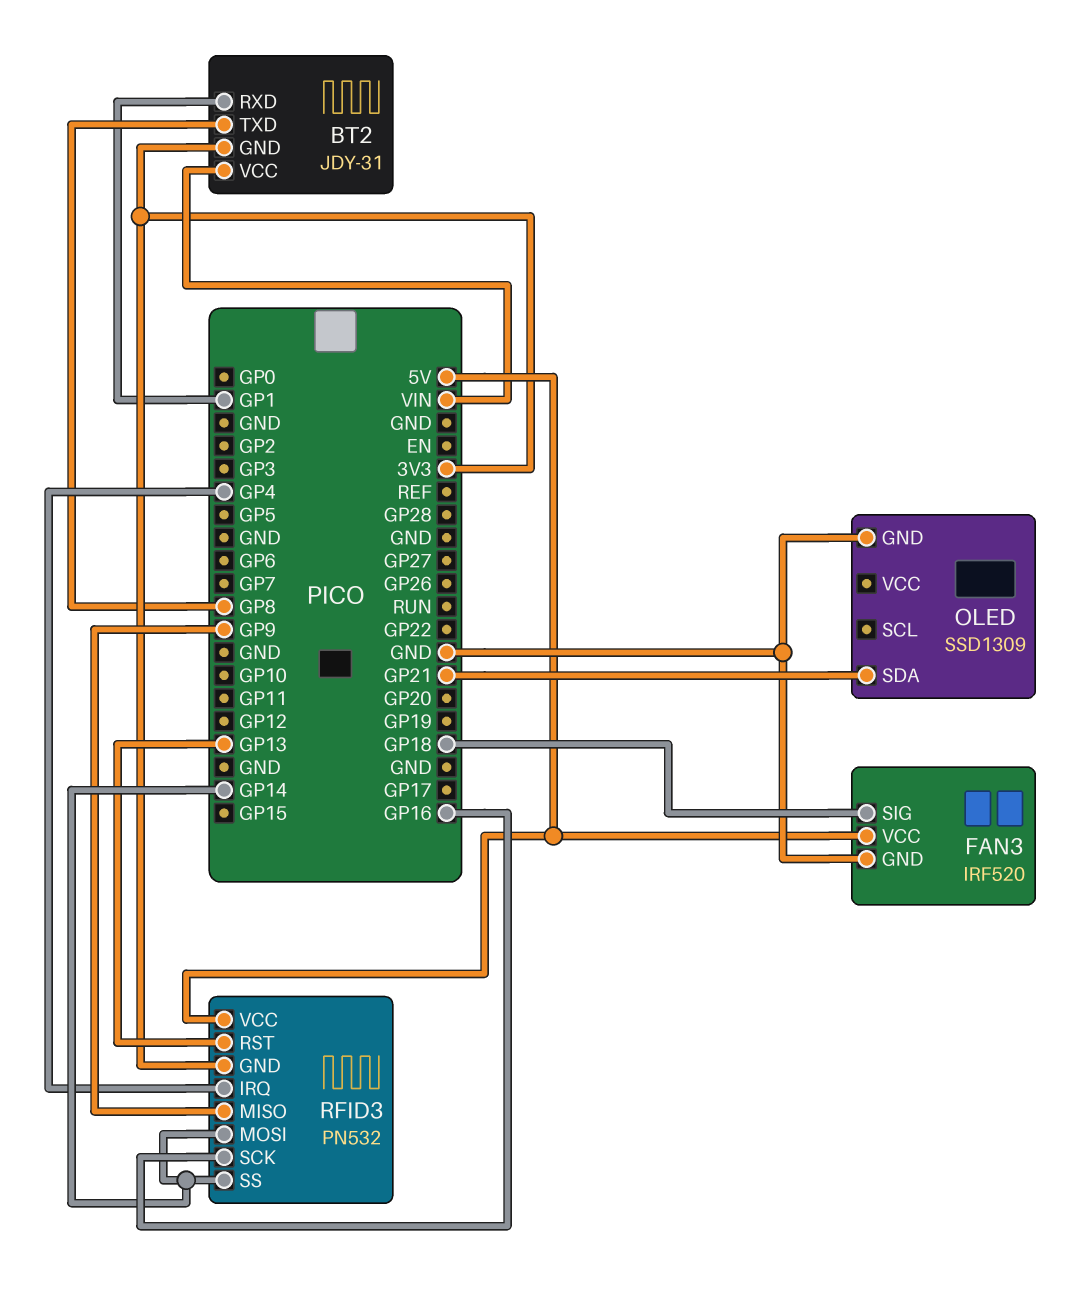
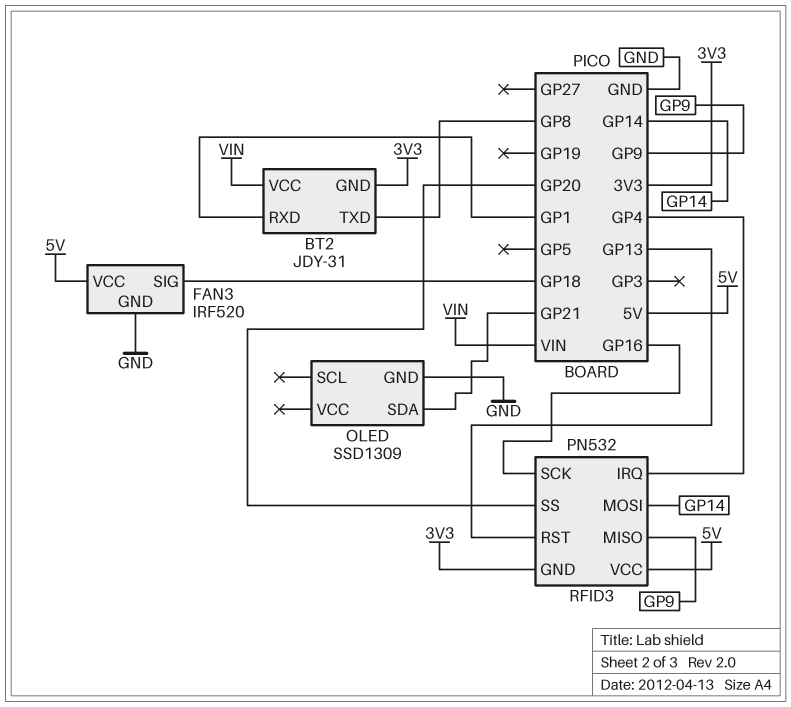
RFID3 pin SS: GP14 -> GP20

